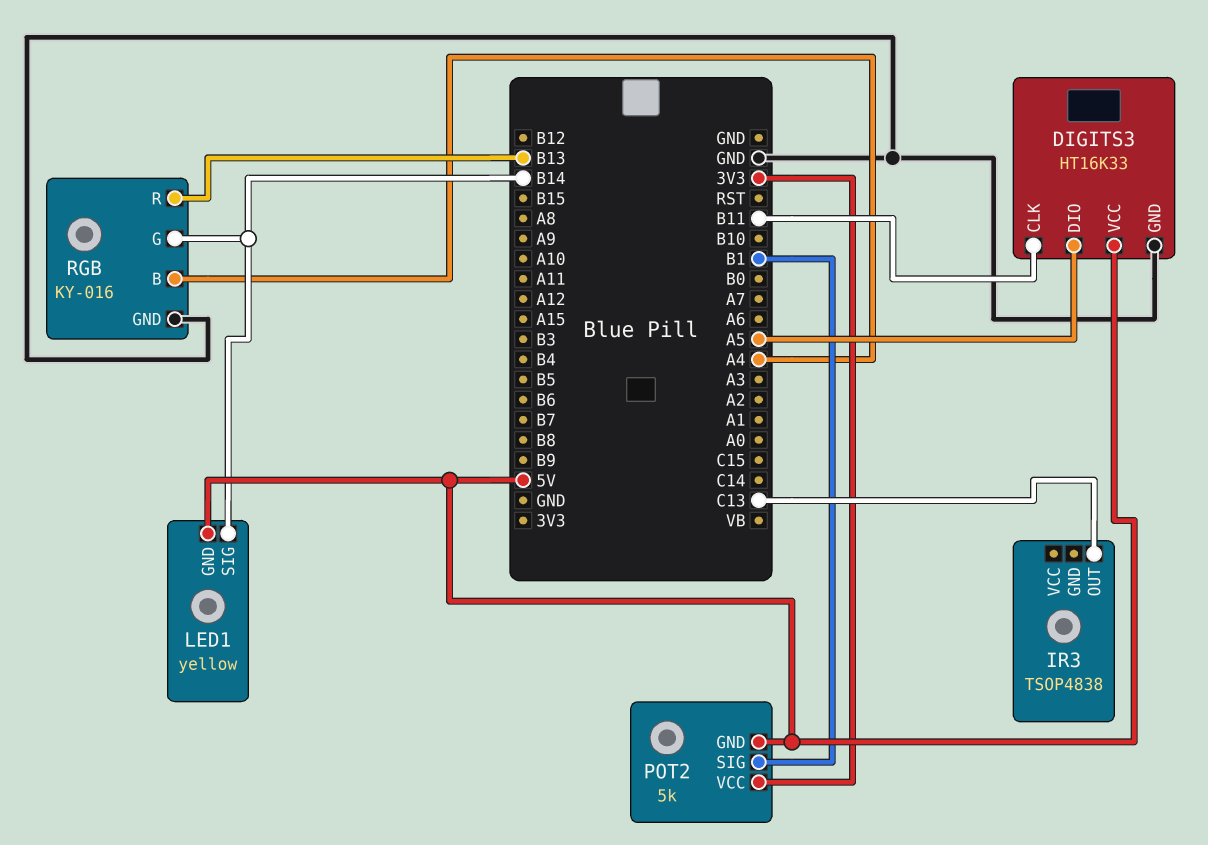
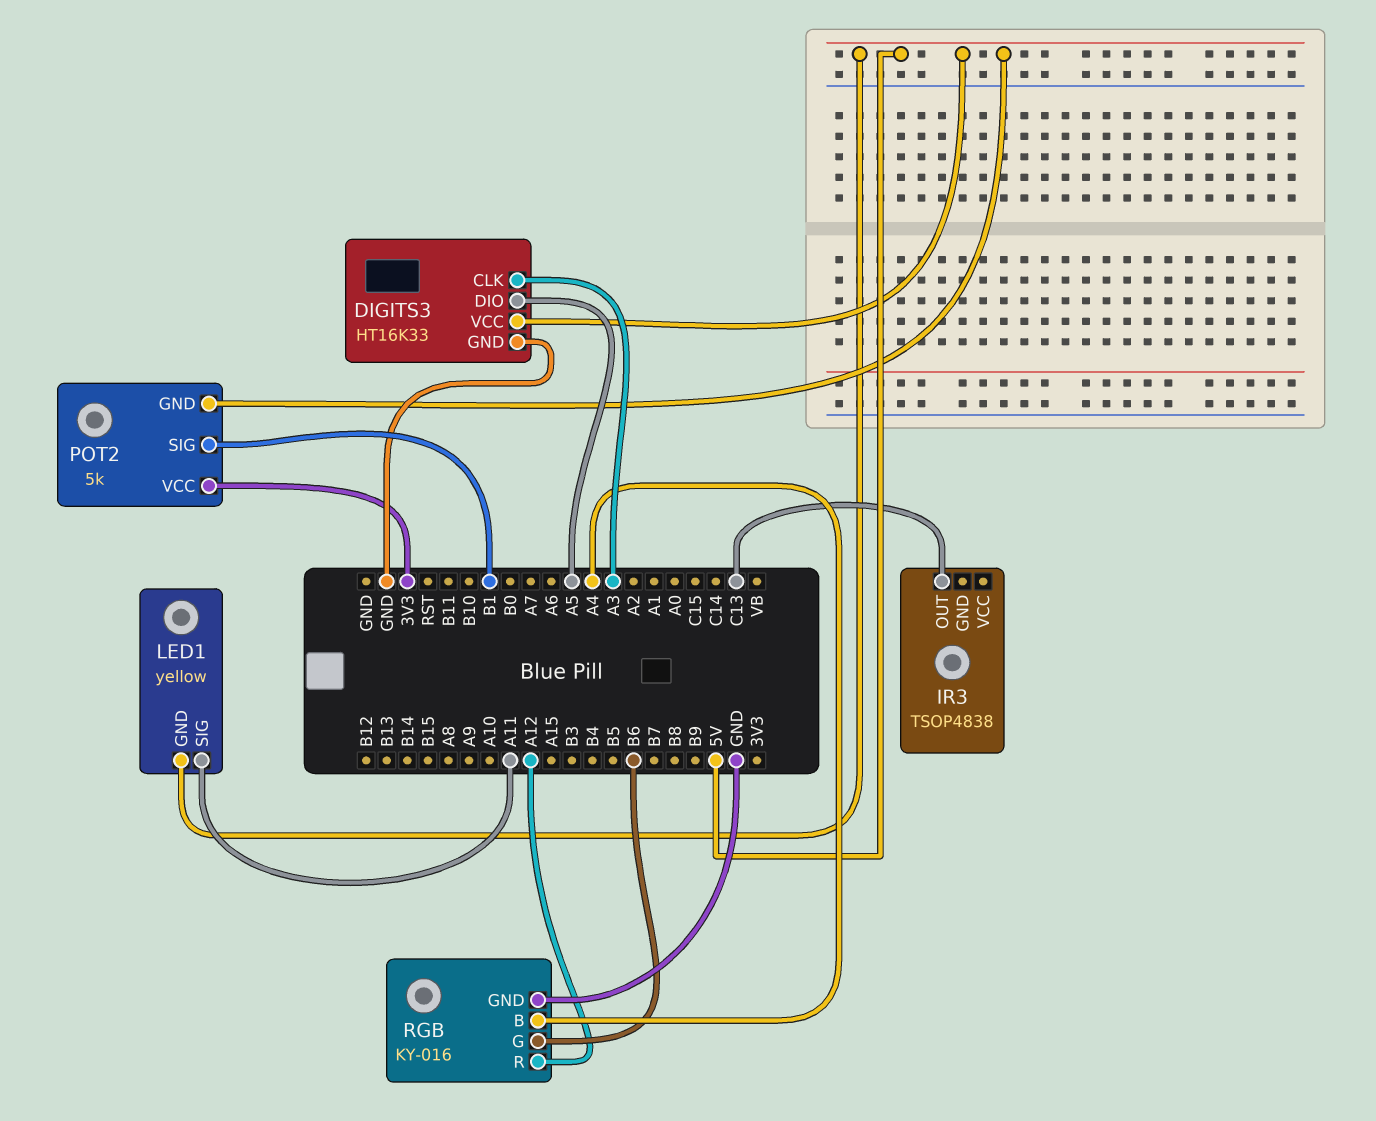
DIGITS3 pin CLK: B11 -> A3
LED1 pin SIG: B14 -> A11
RGB pin G: B14 -> B6
RGB pin R: B13 -> A12

